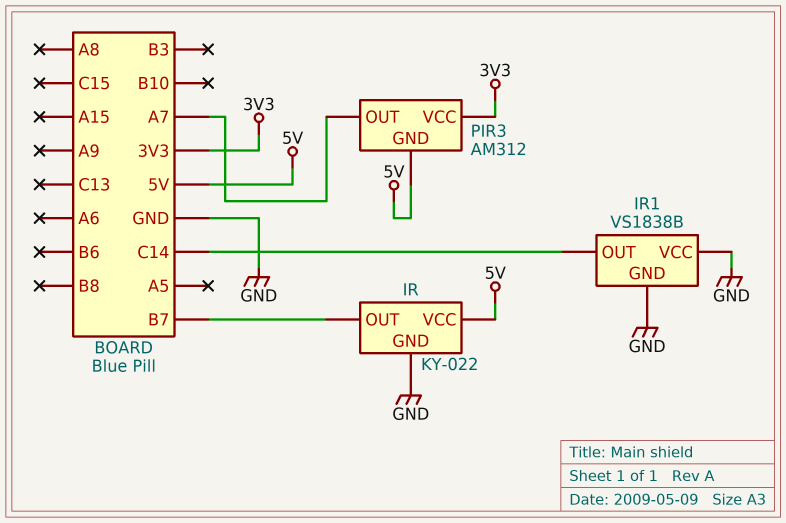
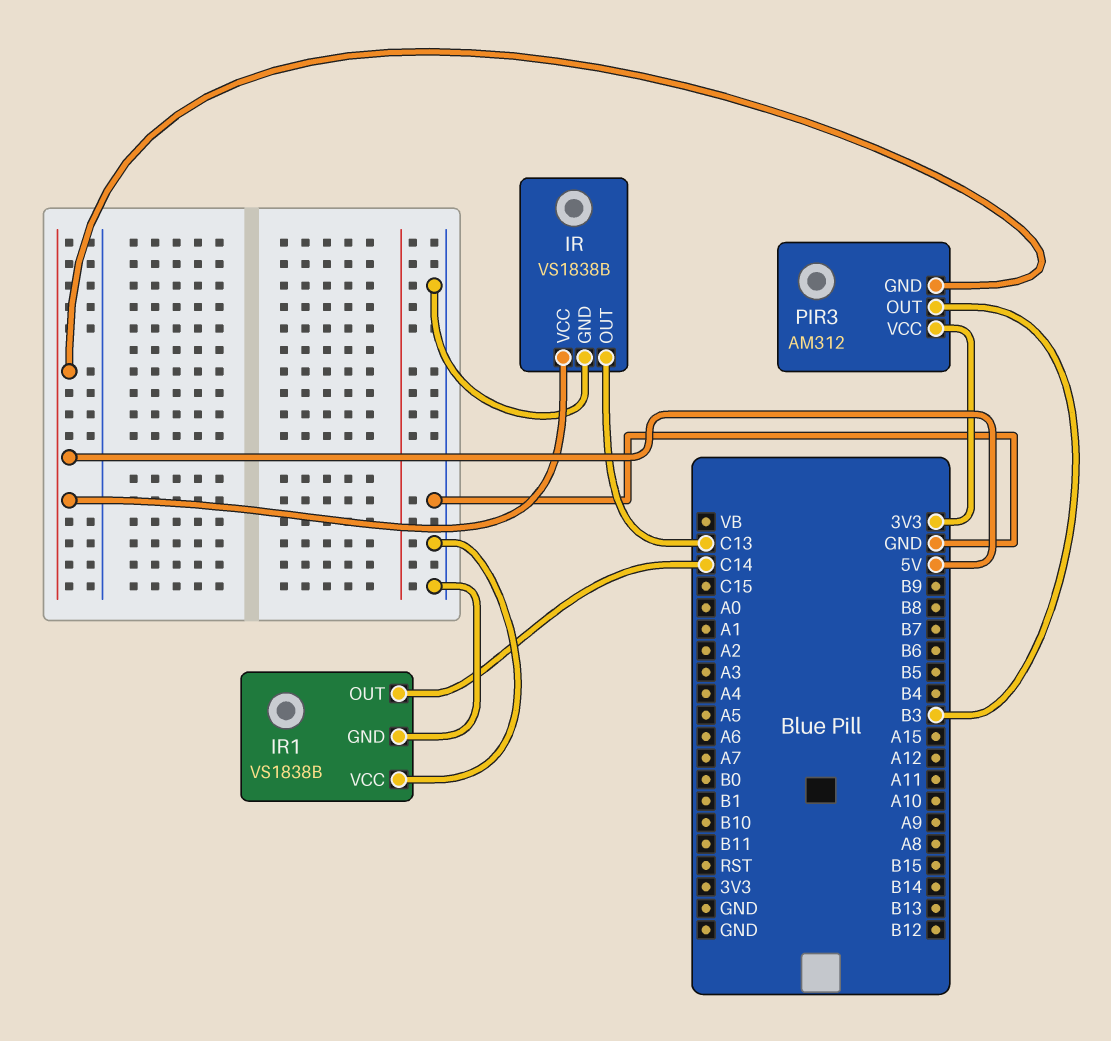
IR: KY-022 -> VS1838B
IR pin OUT: B7 -> C13
PIR3 pin OUT: A7 -> B3

